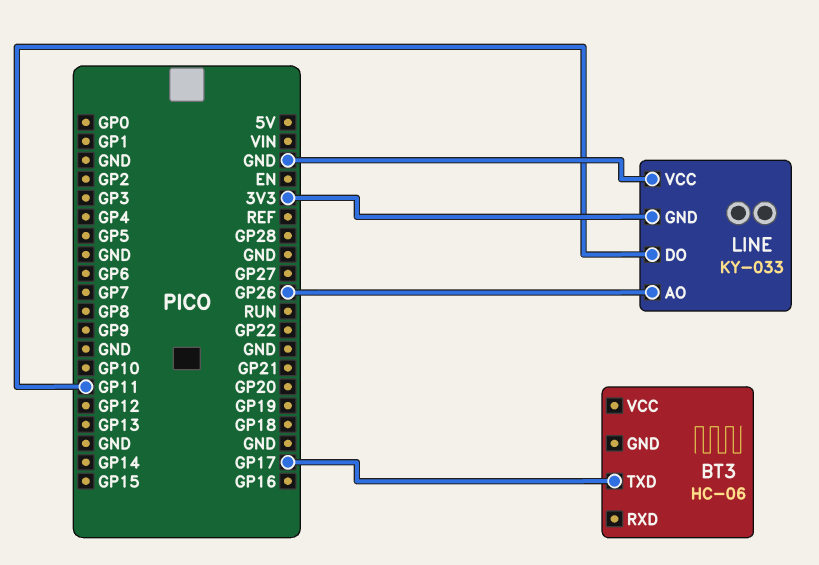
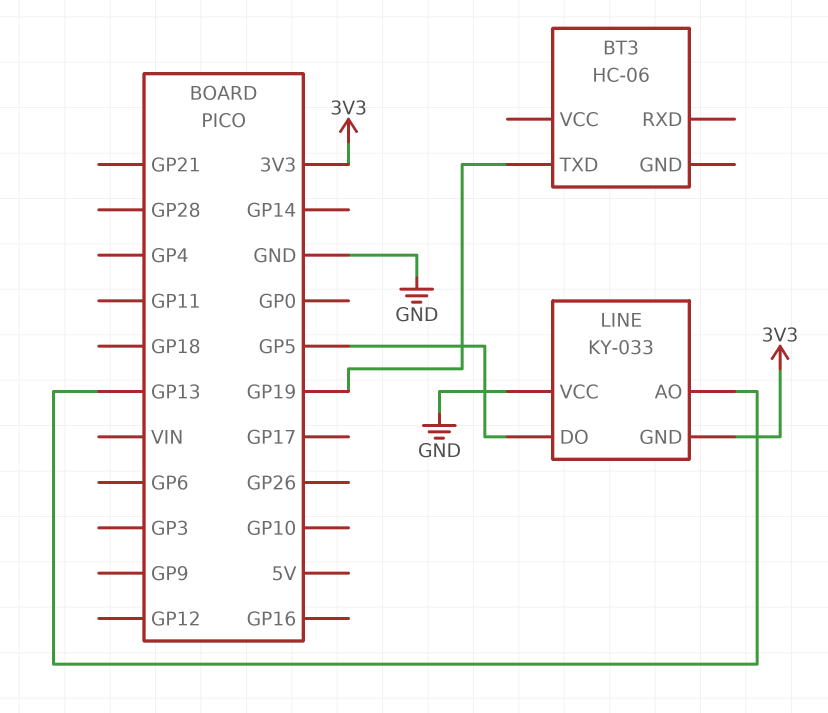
BT3 pin TXD: GP17 -> GP19
LINE pin AO: GP26 -> GP13
LINE pin DO: GP11 -> GP5

